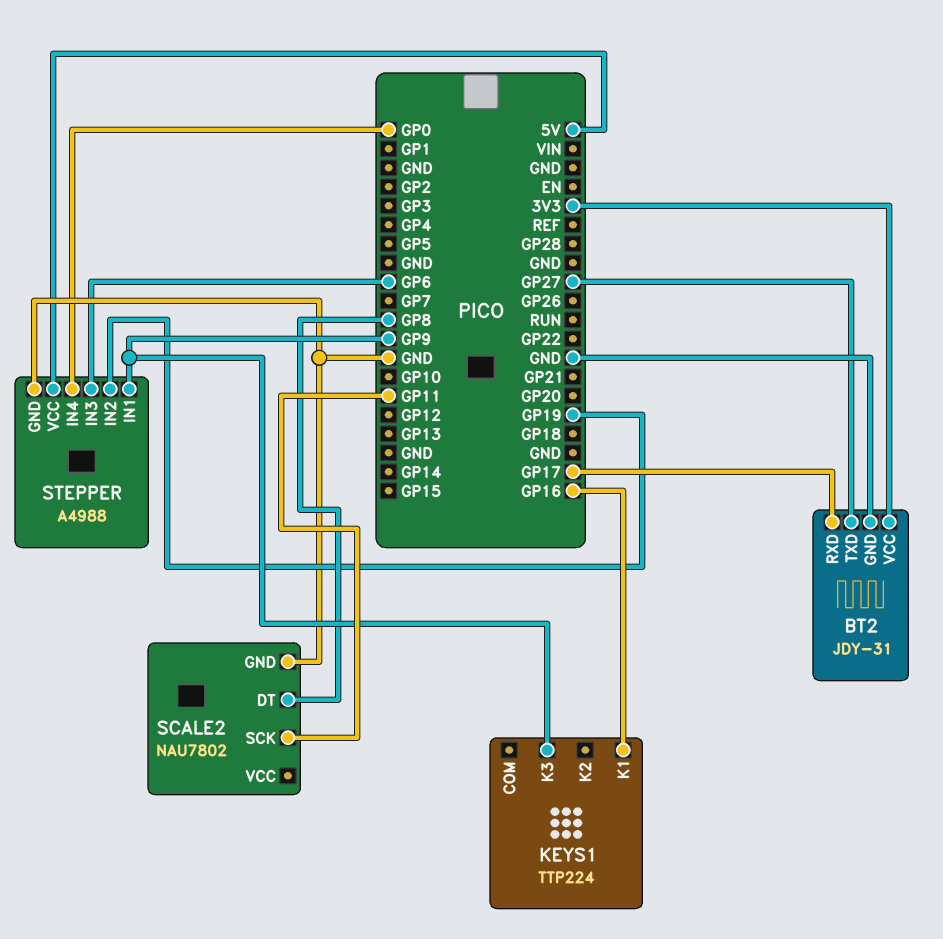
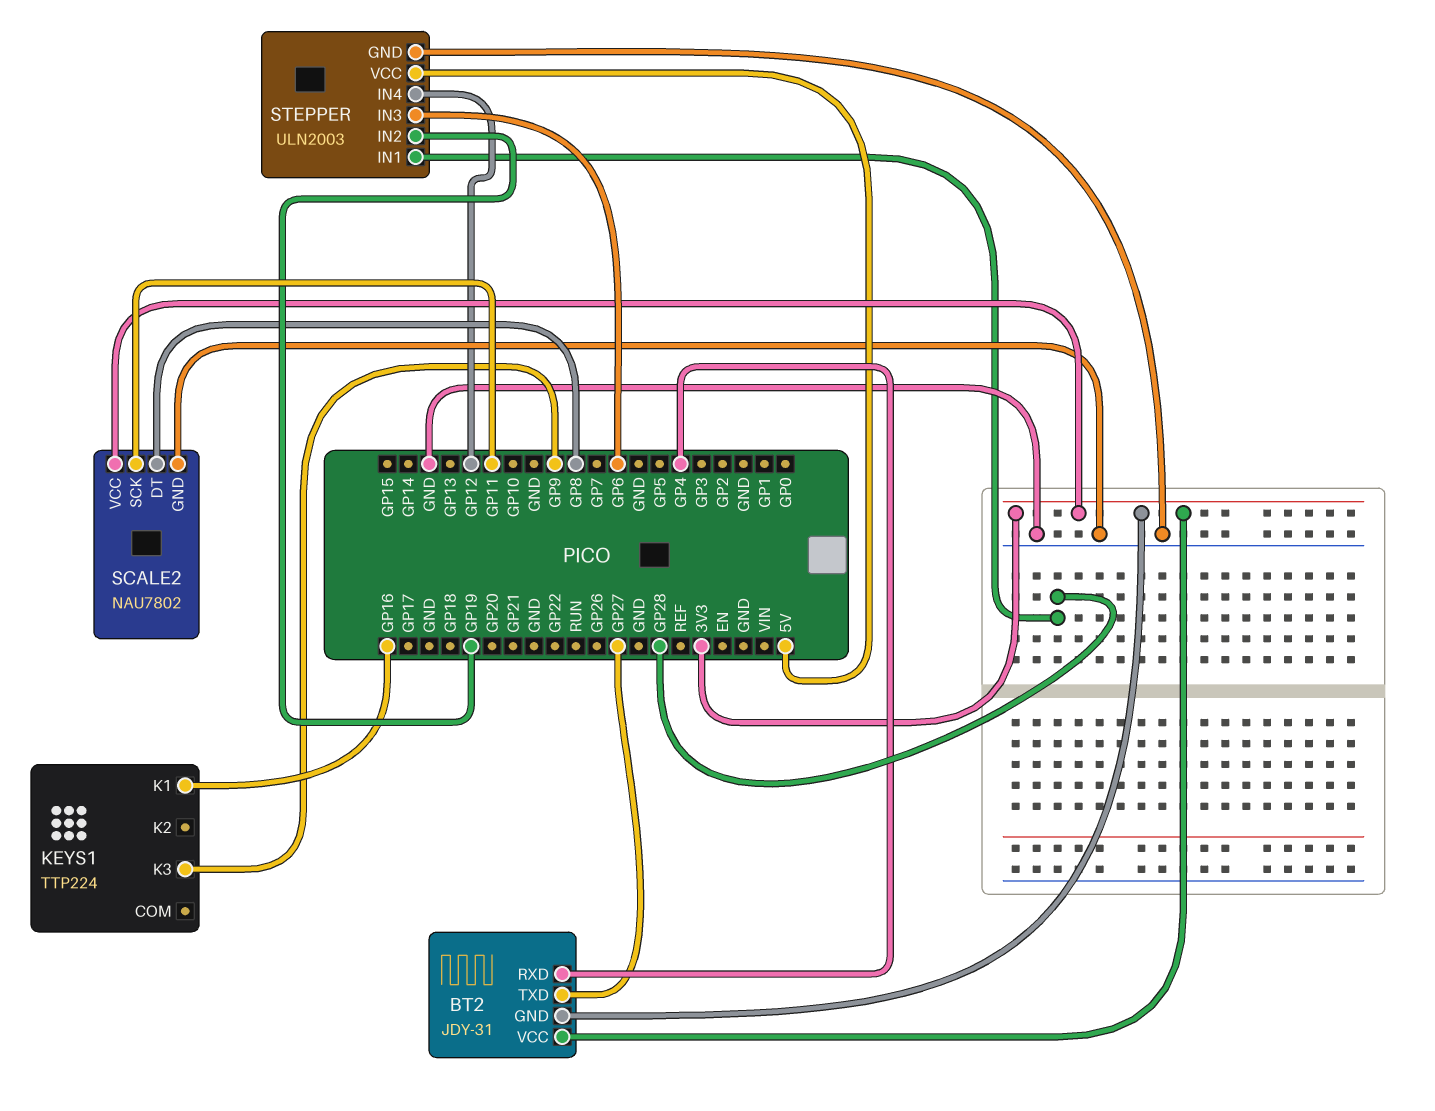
BT2 pin GND: GND -> 3V3
BT2 pin RXD: GP17 -> GP4
SCALE2 pin VCC: none -> 3V3
STEPPER: A4988 -> ULN2003
STEPPER pin IN1: GP9 -> GP28
STEPPER pin IN4: GP0 -> GP12

